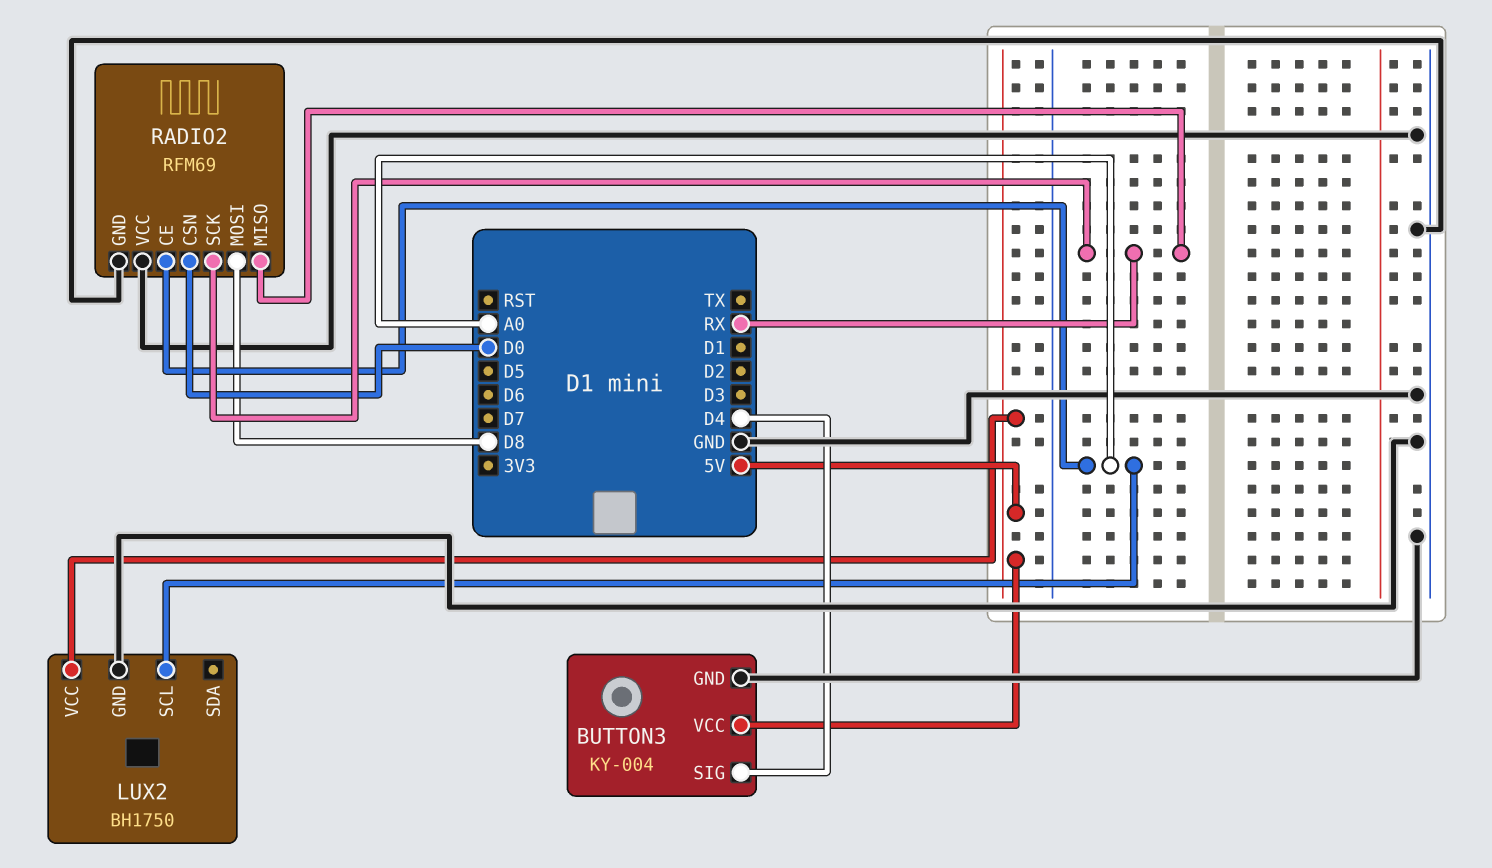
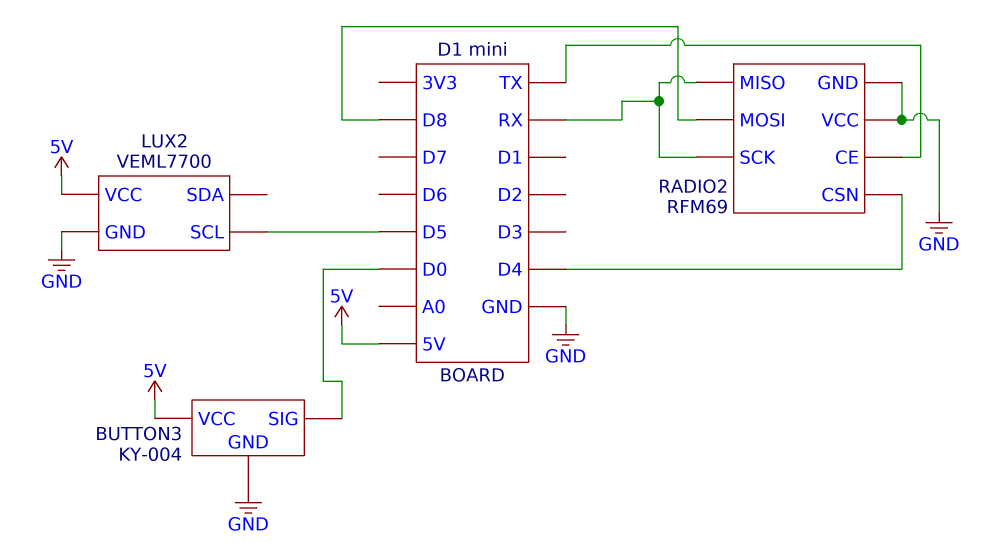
BUTTON3 pin SIG: D4 -> D0
LUX2: BH1750 -> VEML7700
LUX2 pin SCL: A0 -> D5
RADIO2 pin CE: A0 -> TX
RADIO2 pin CSN: D0 -> D4

